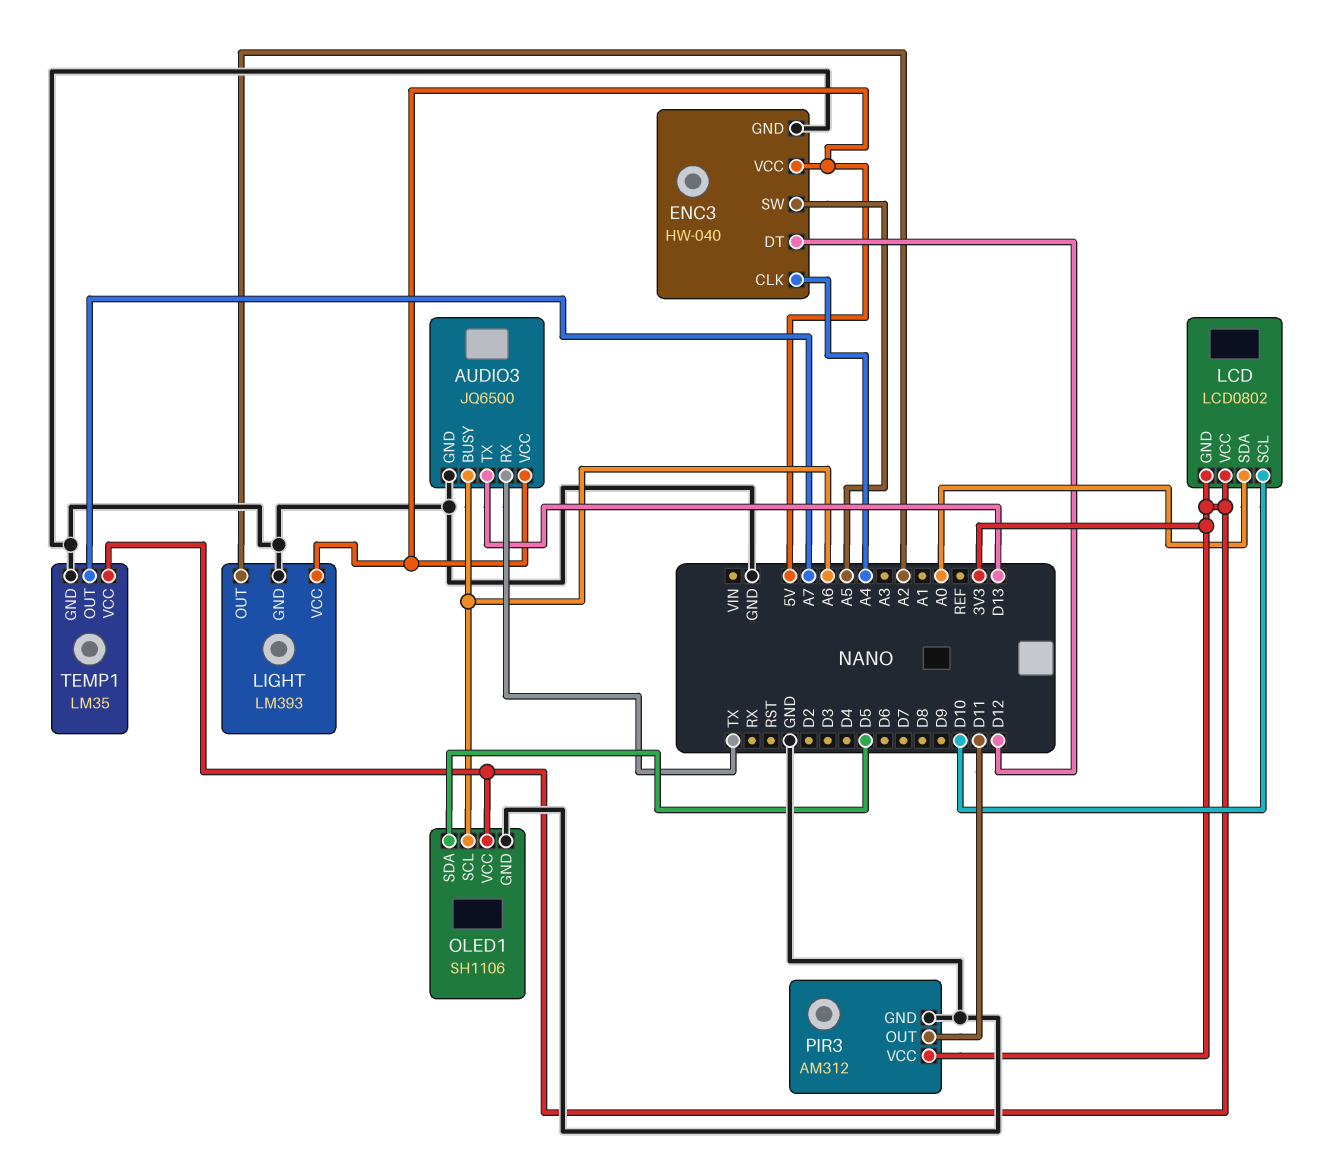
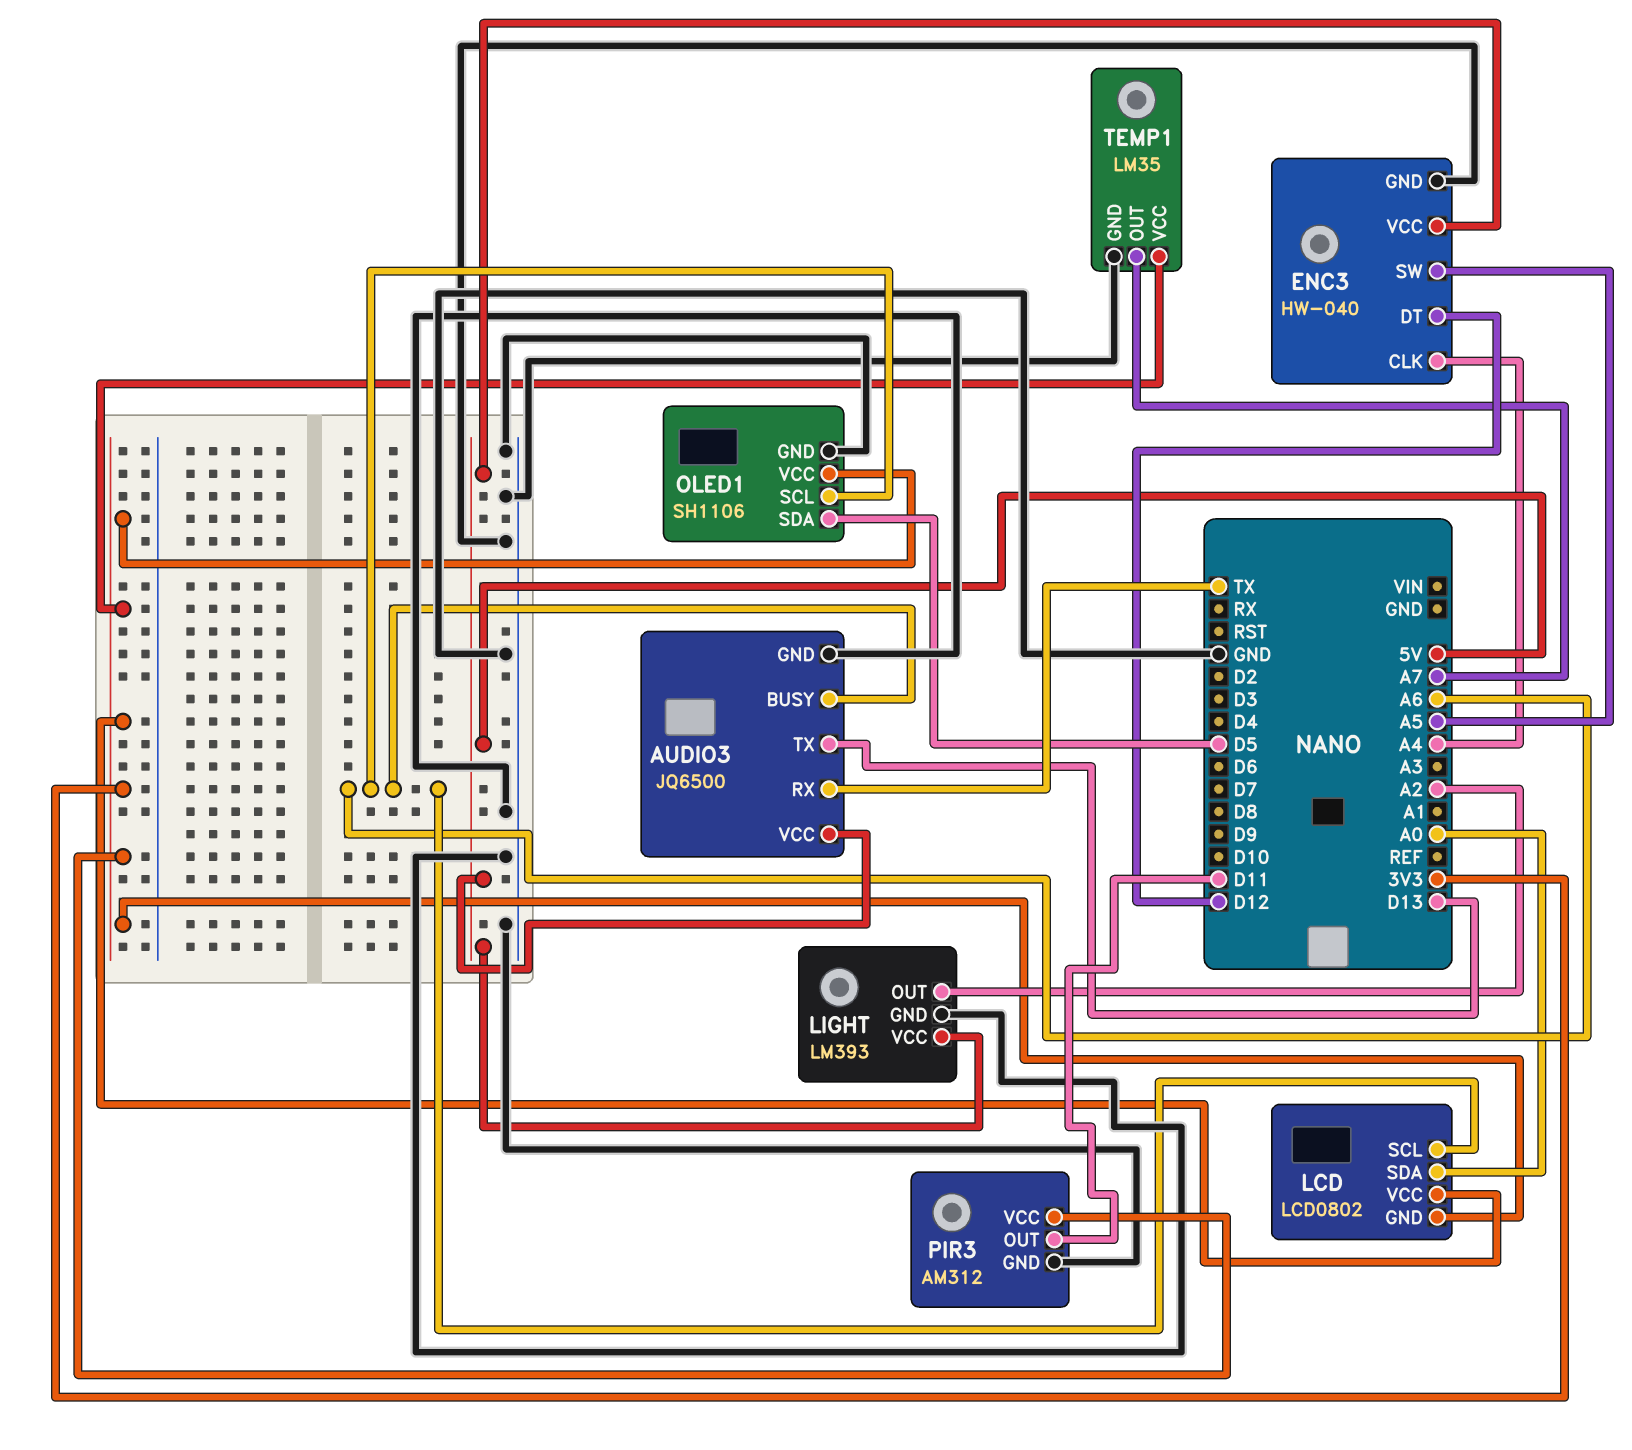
LCD pin SCL: D10 -> A6

